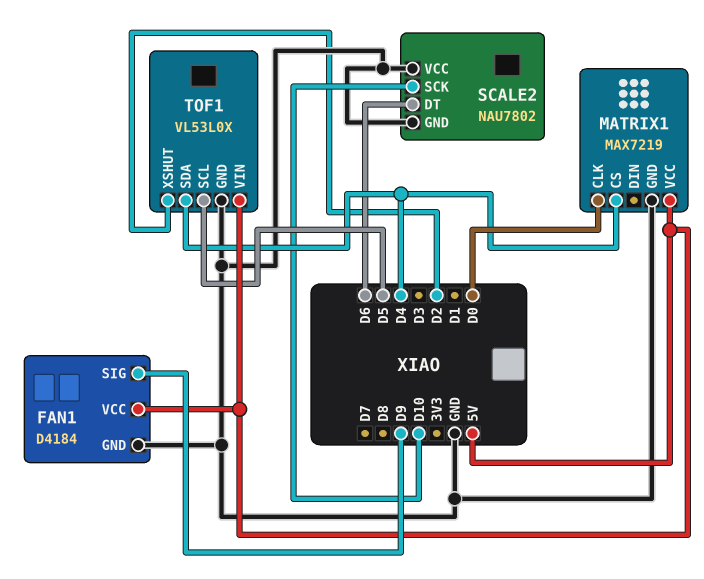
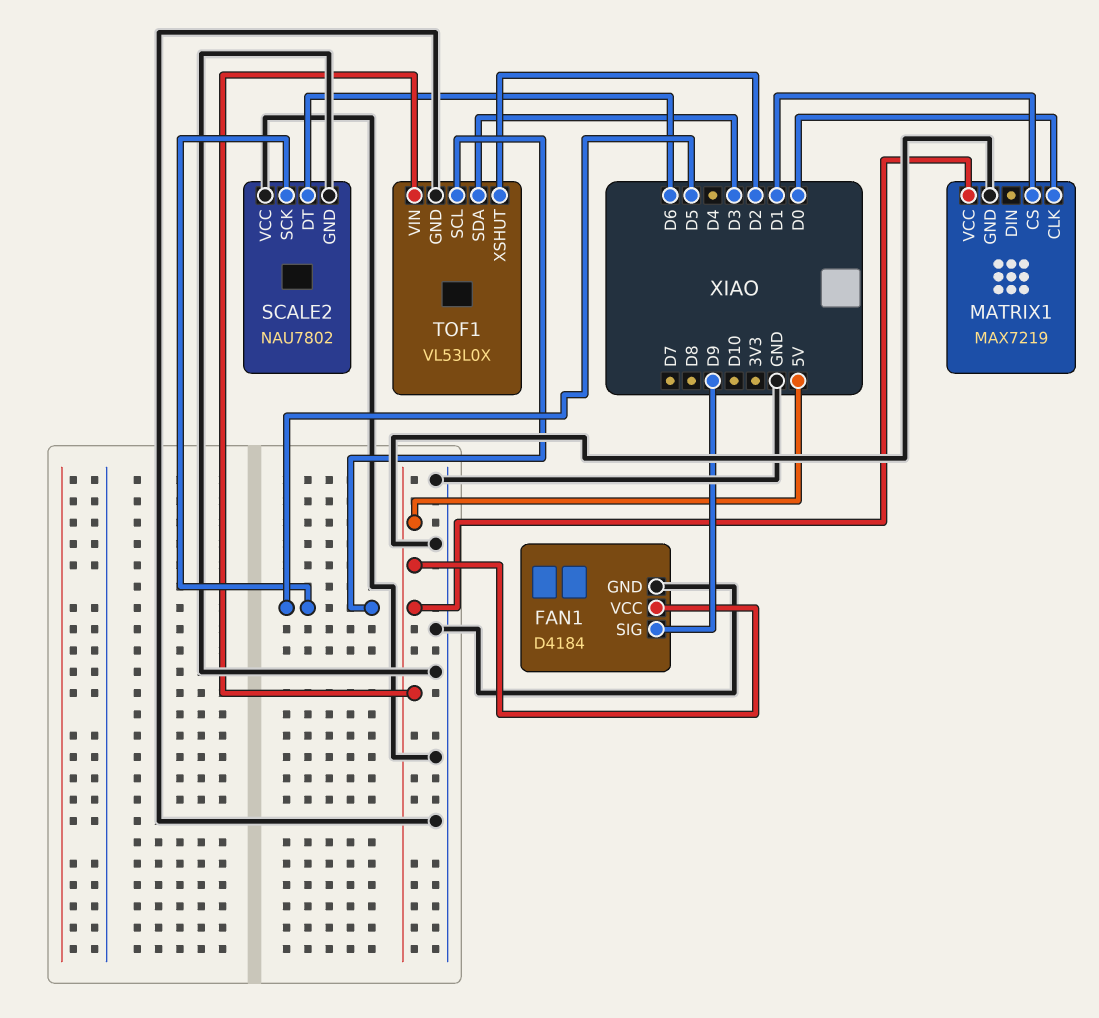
MATRIX1 pin CS: D4 -> D1
SCALE2 pin SCK: D10 -> D5
TOF1 pin SDA: D4 -> D3

